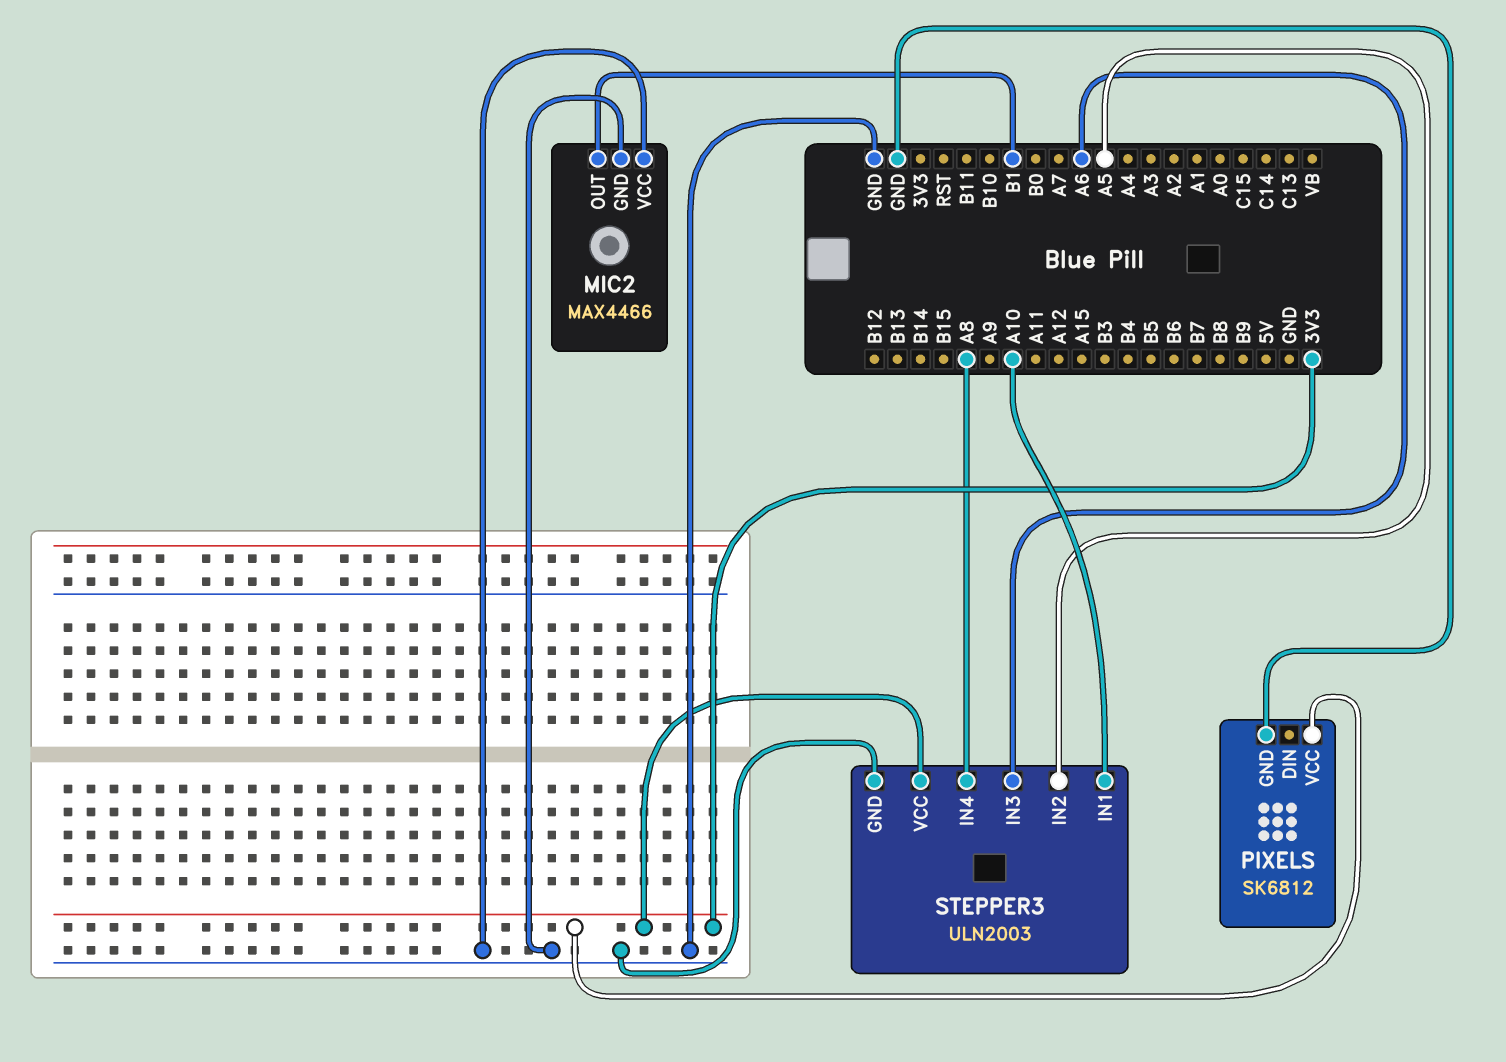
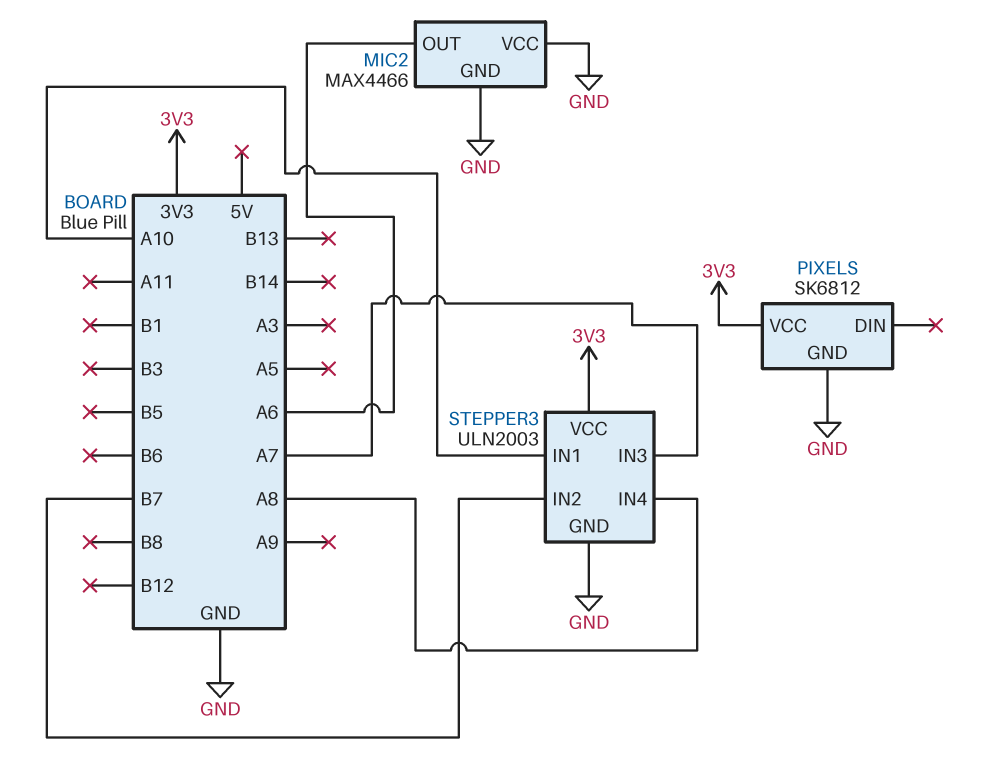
MIC2 pin OUT: B1 -> A6
STEPPER3 pin IN2: A5 -> B7
STEPPER3 pin IN3: A6 -> A7

